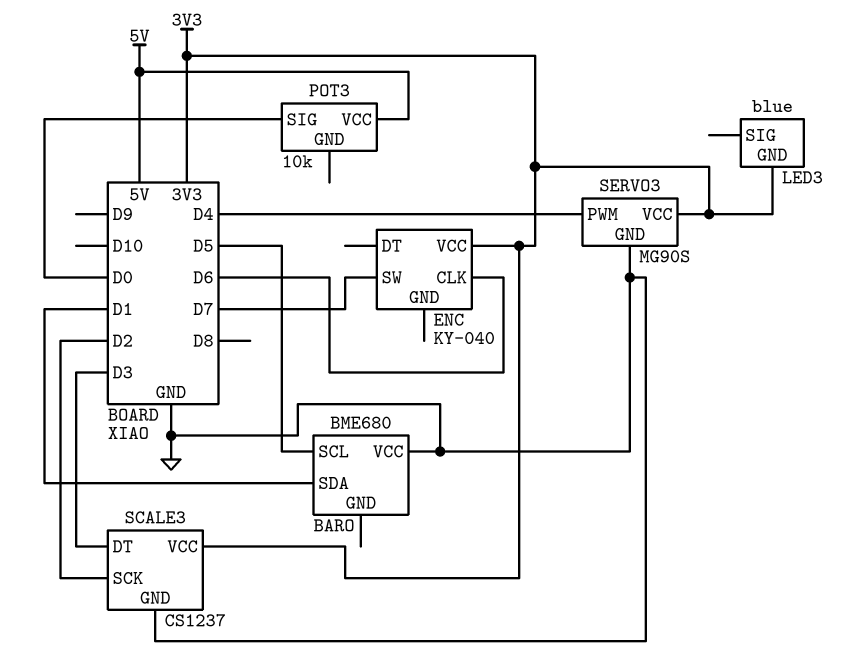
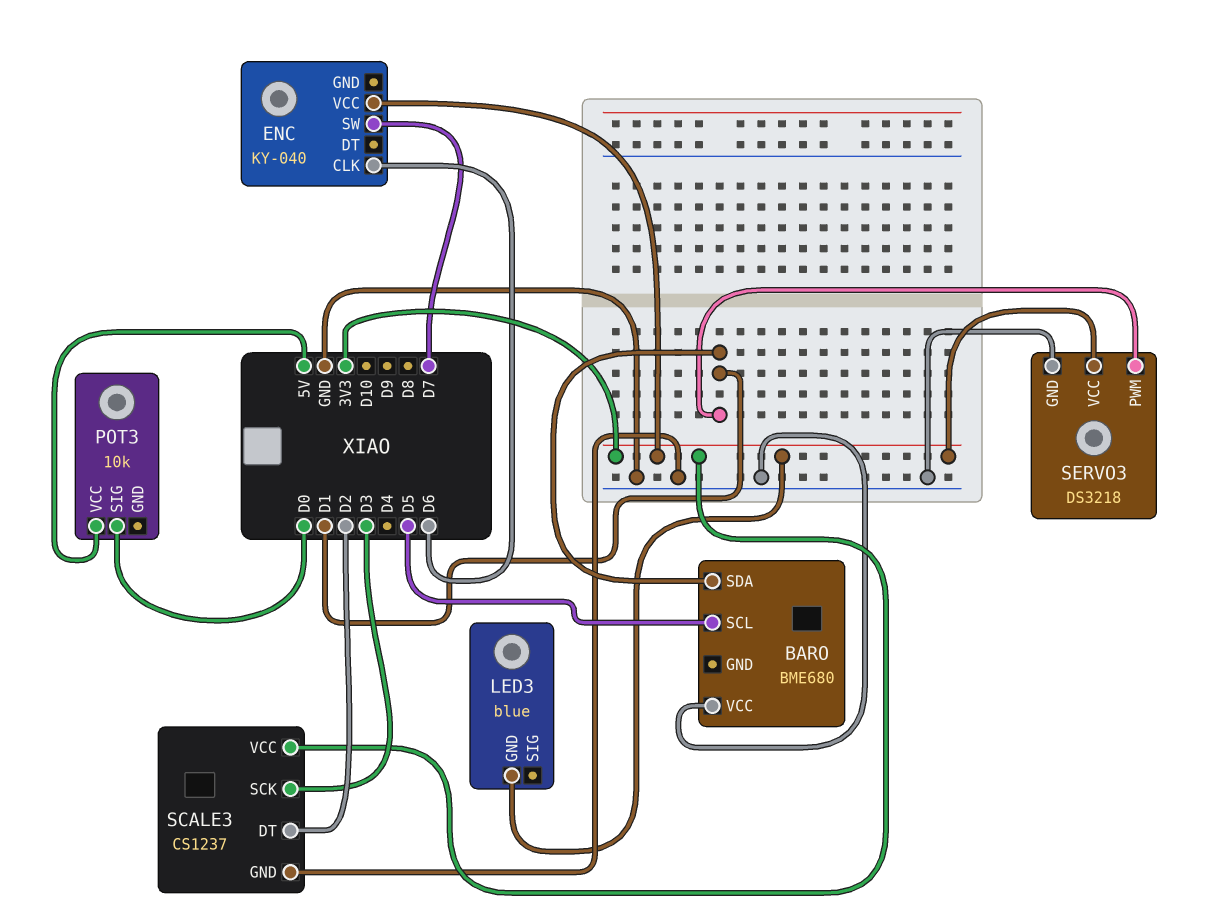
SCALE3 pin DT: D3 -> D2
SCALE3 pin SCK: D2 -> D3
SERVO3: MG90S -> DS3218
SERVO3 pin PWM: D4 -> D1

